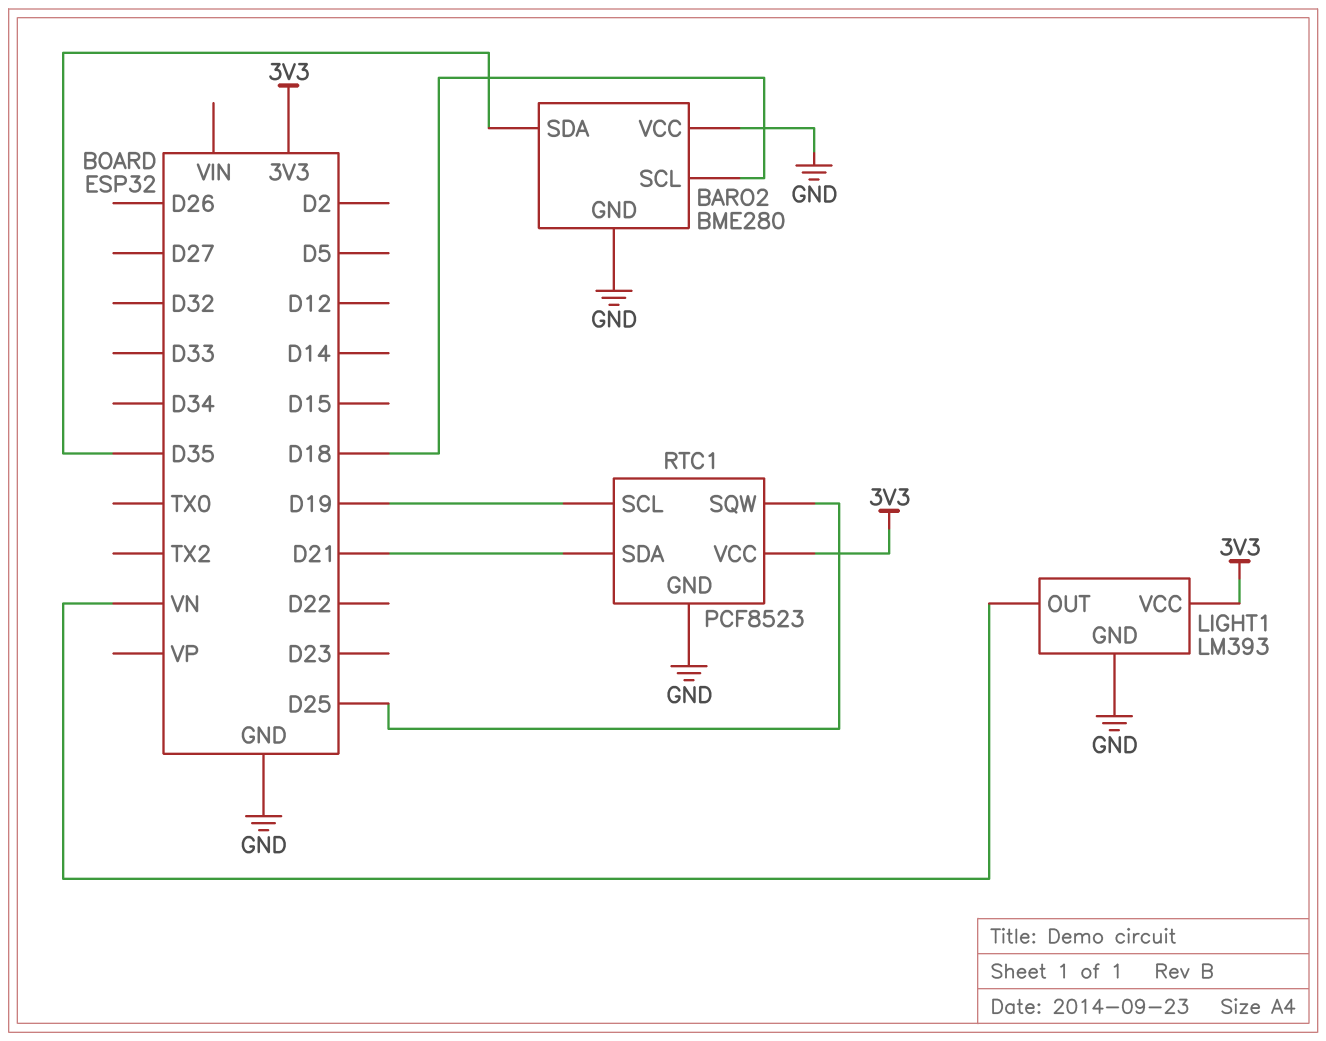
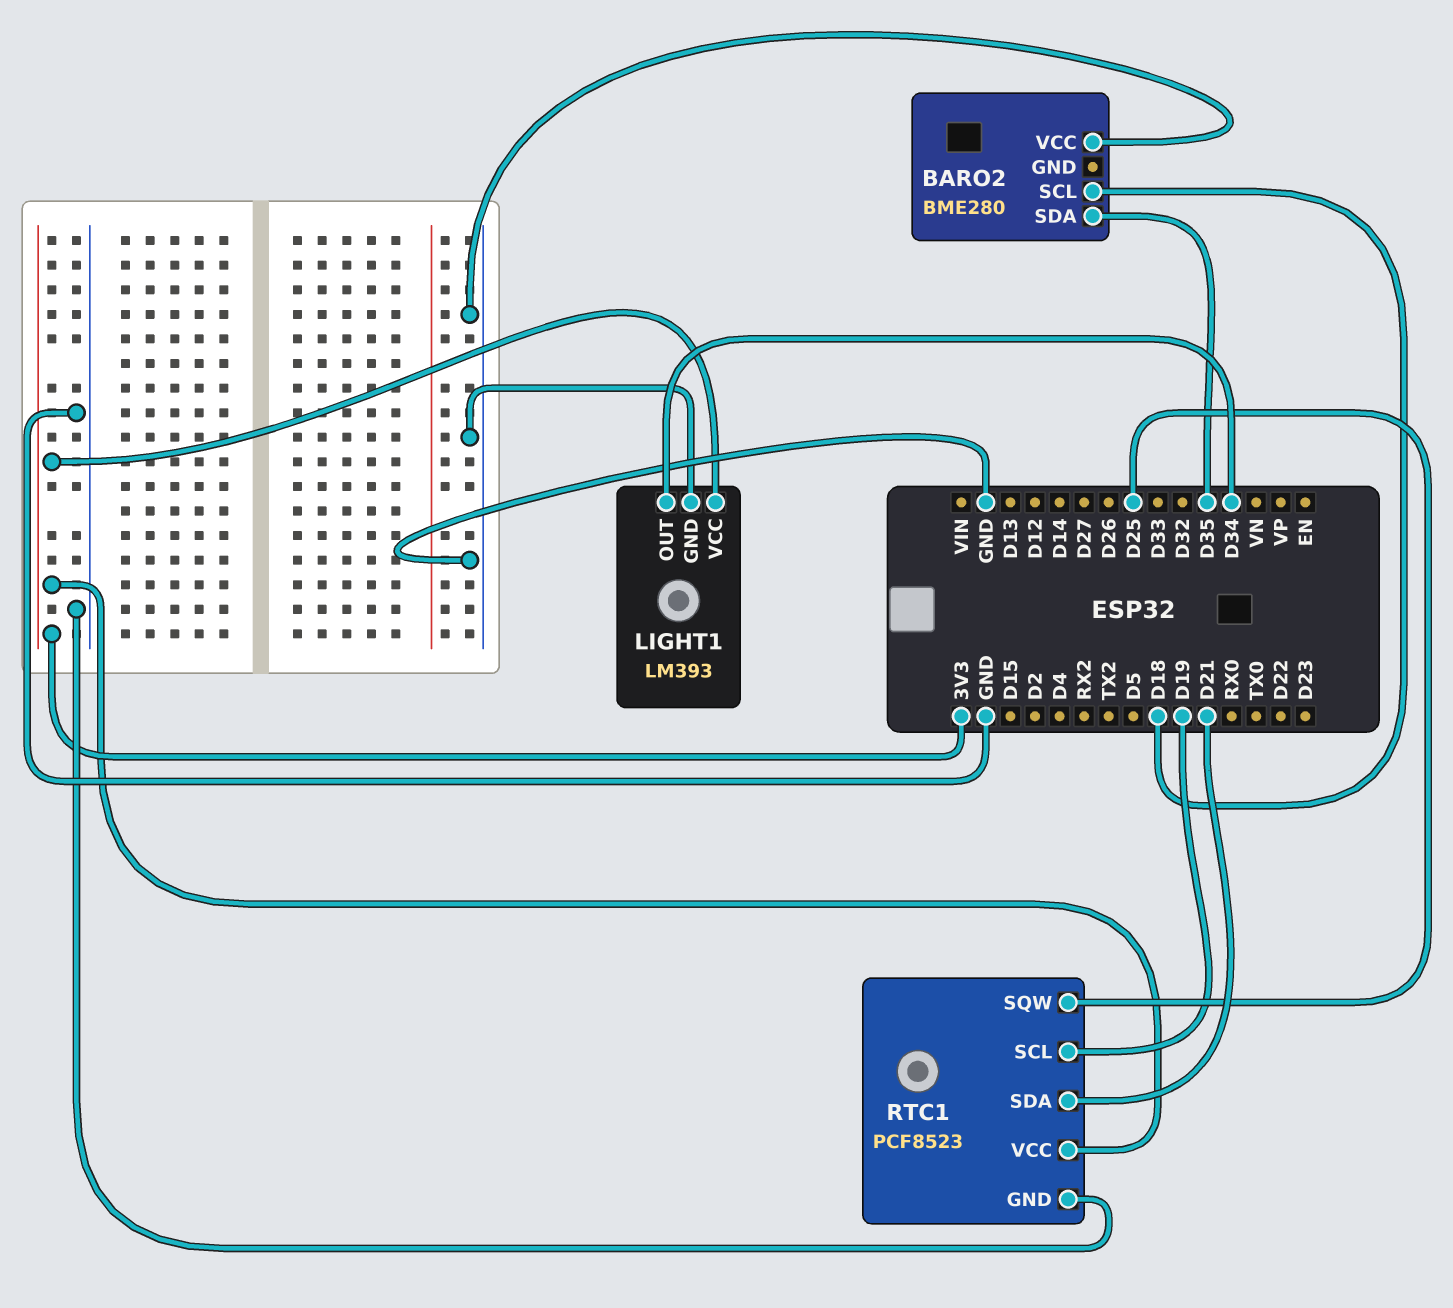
BARO2 pin GND: GND -> none
LIGHT1 pin OUT: VN -> D34

